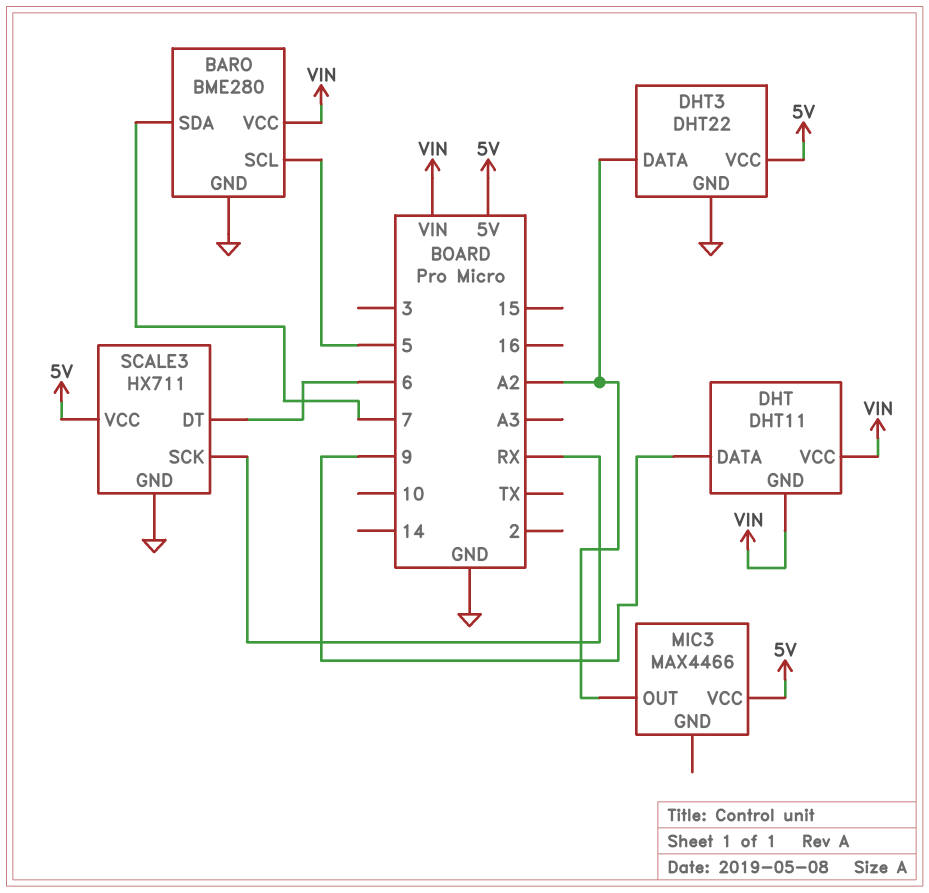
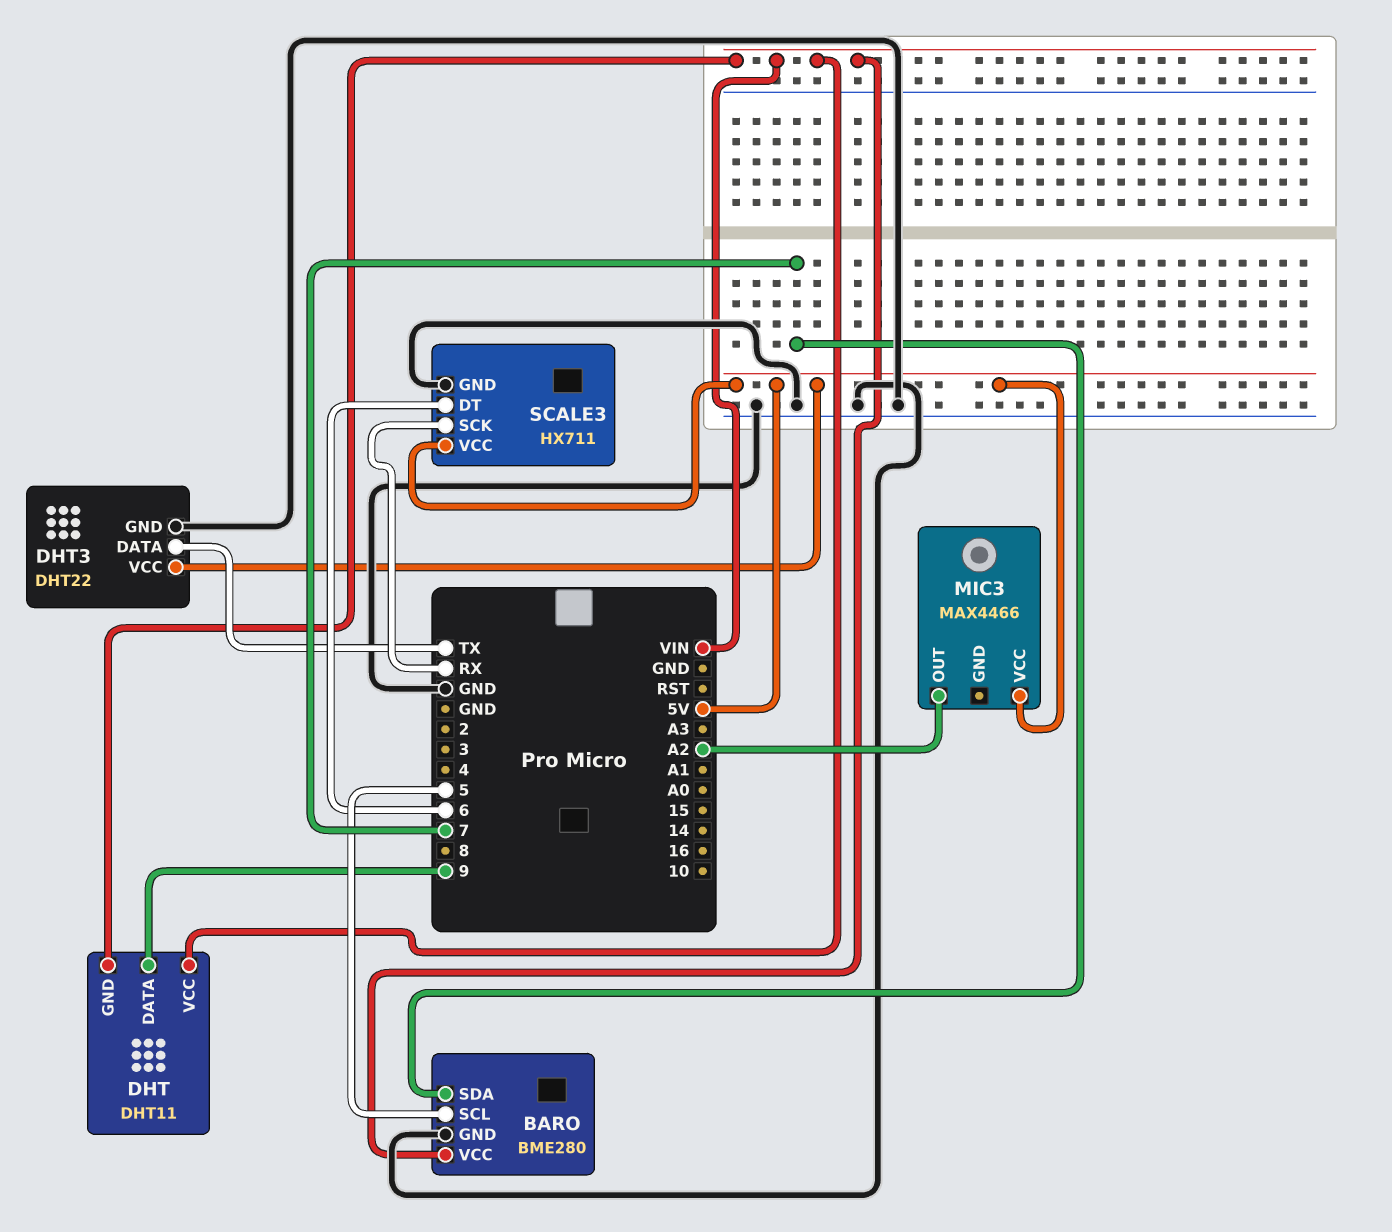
DHT3 pin DATA: A2 -> TX

